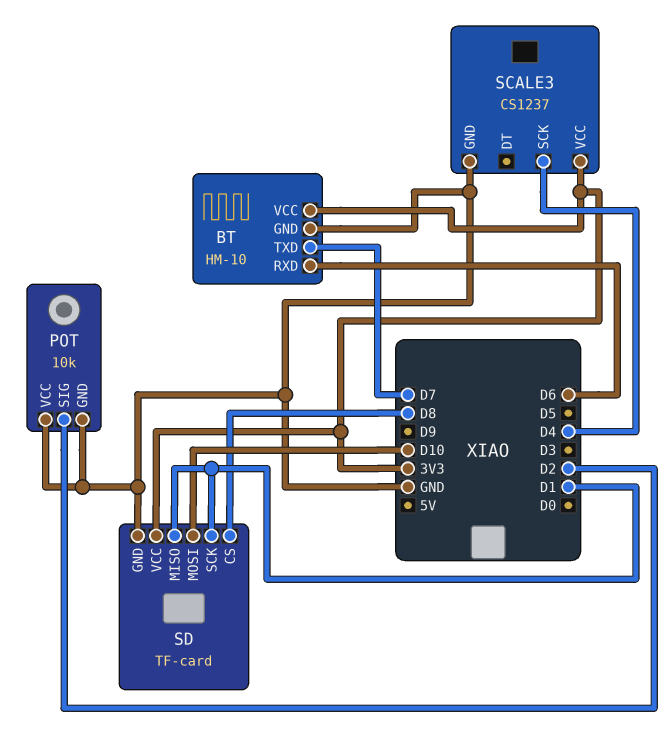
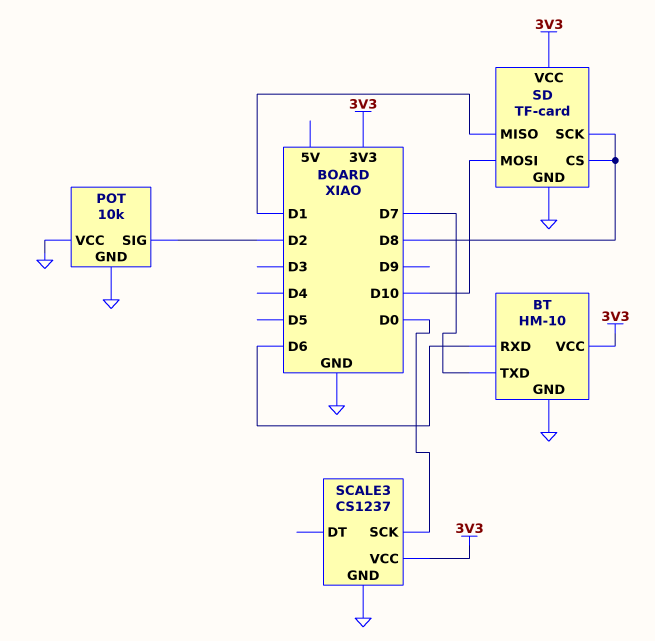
SCALE3 pin SCK: D4 -> D0
SD pin SCK: D1 -> D8

